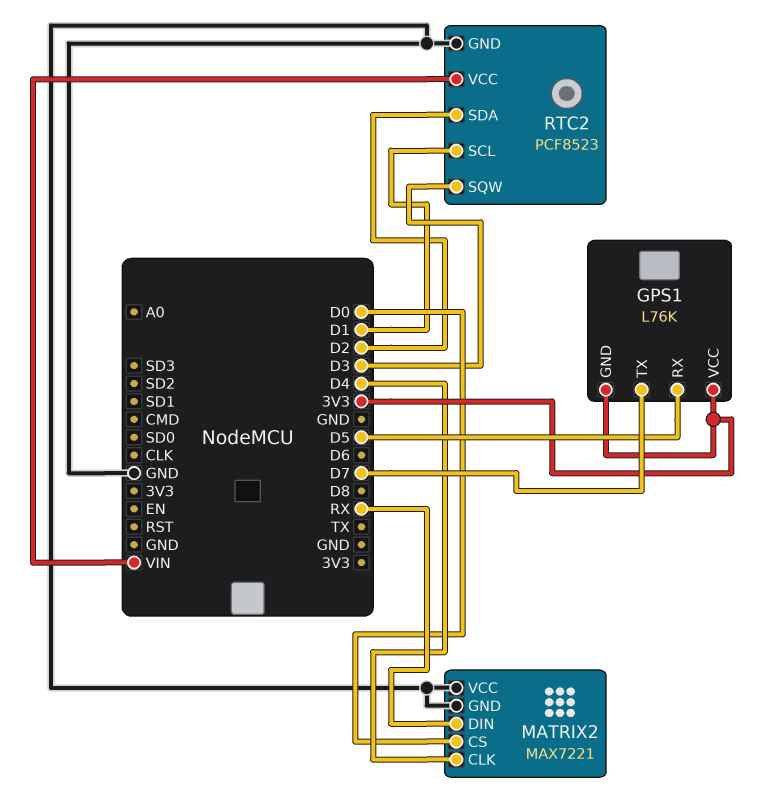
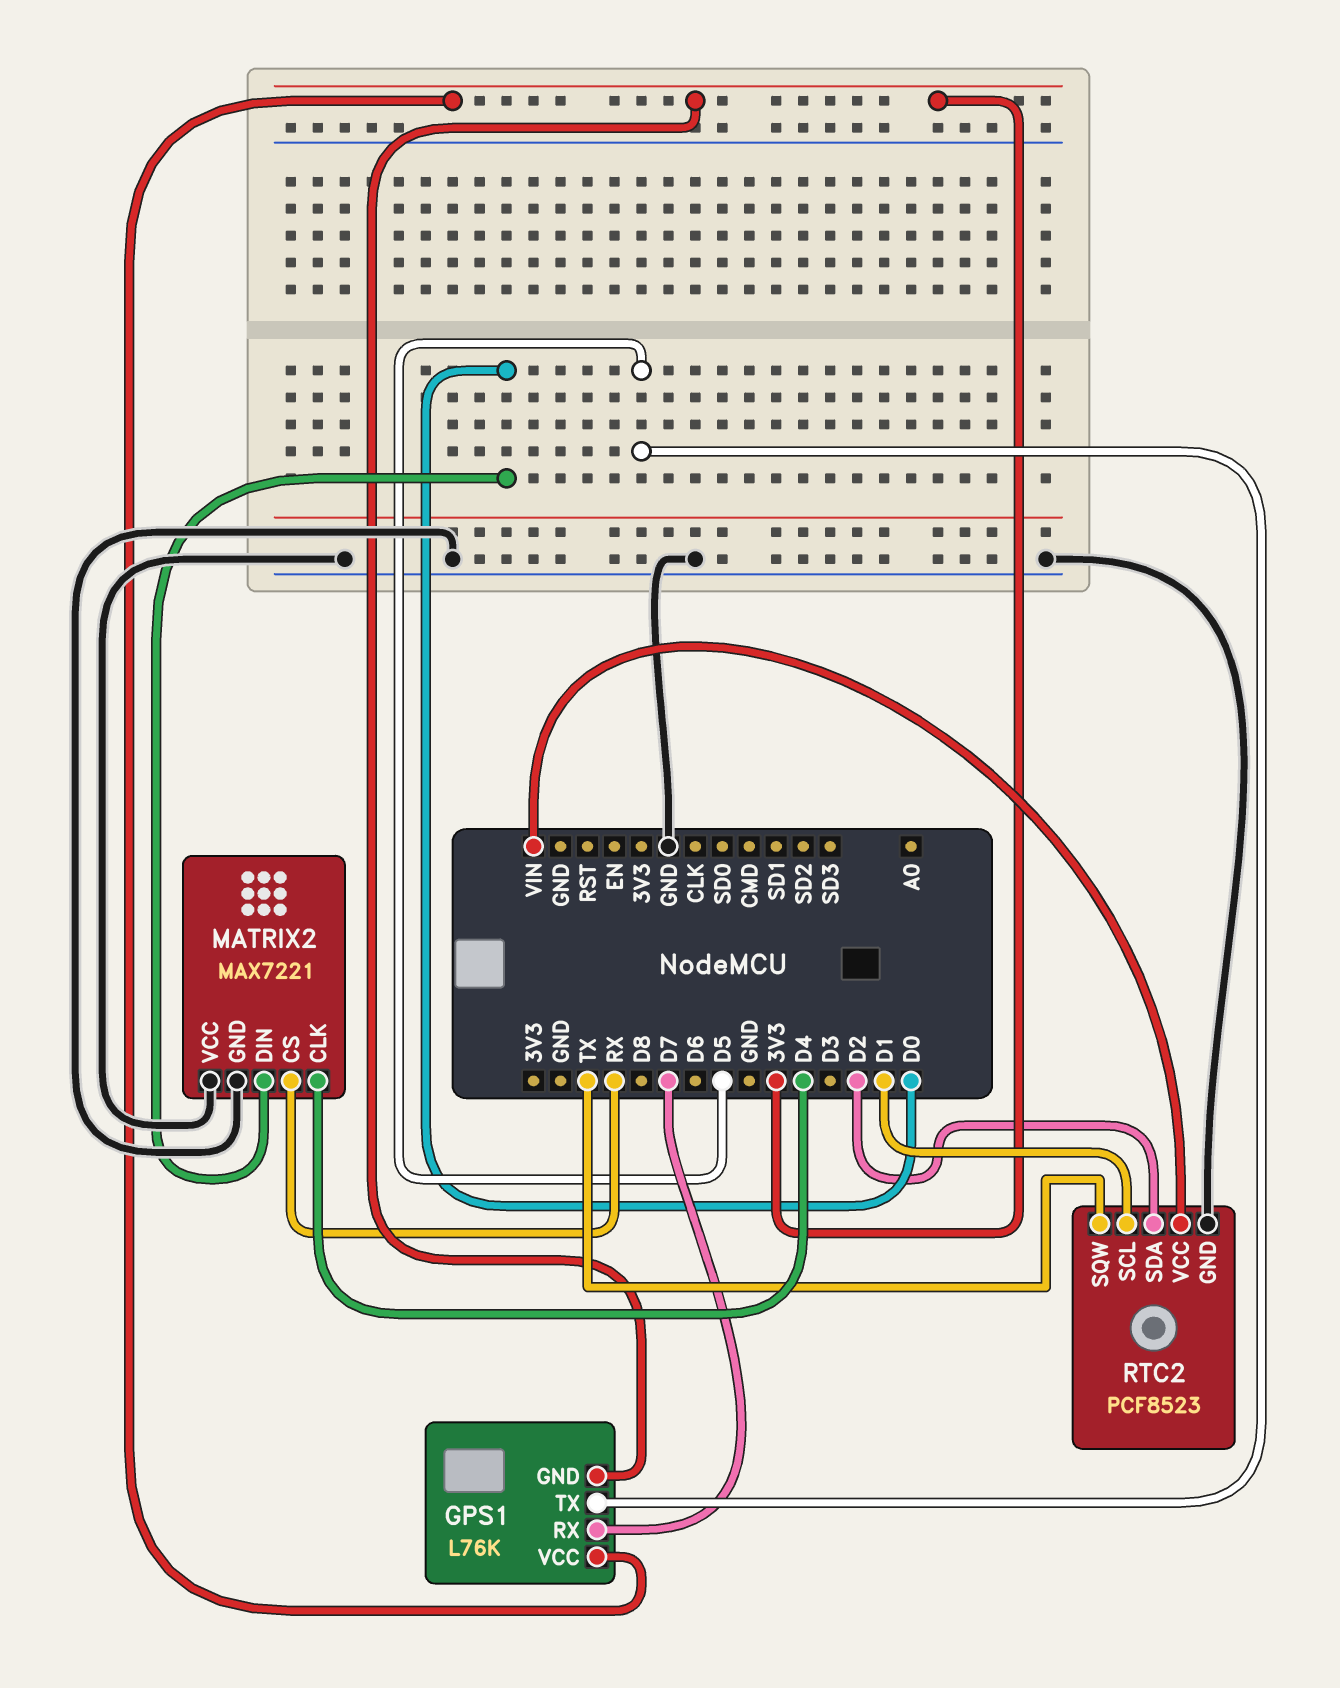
GPS1 pin RX: D5 -> D7
GPS1 pin TX: D7 -> D5
MATRIX2 pin CS: D0 -> RX
MATRIX2 pin DIN: RX -> D0
RTC2 pin SQW: D3 -> TX

